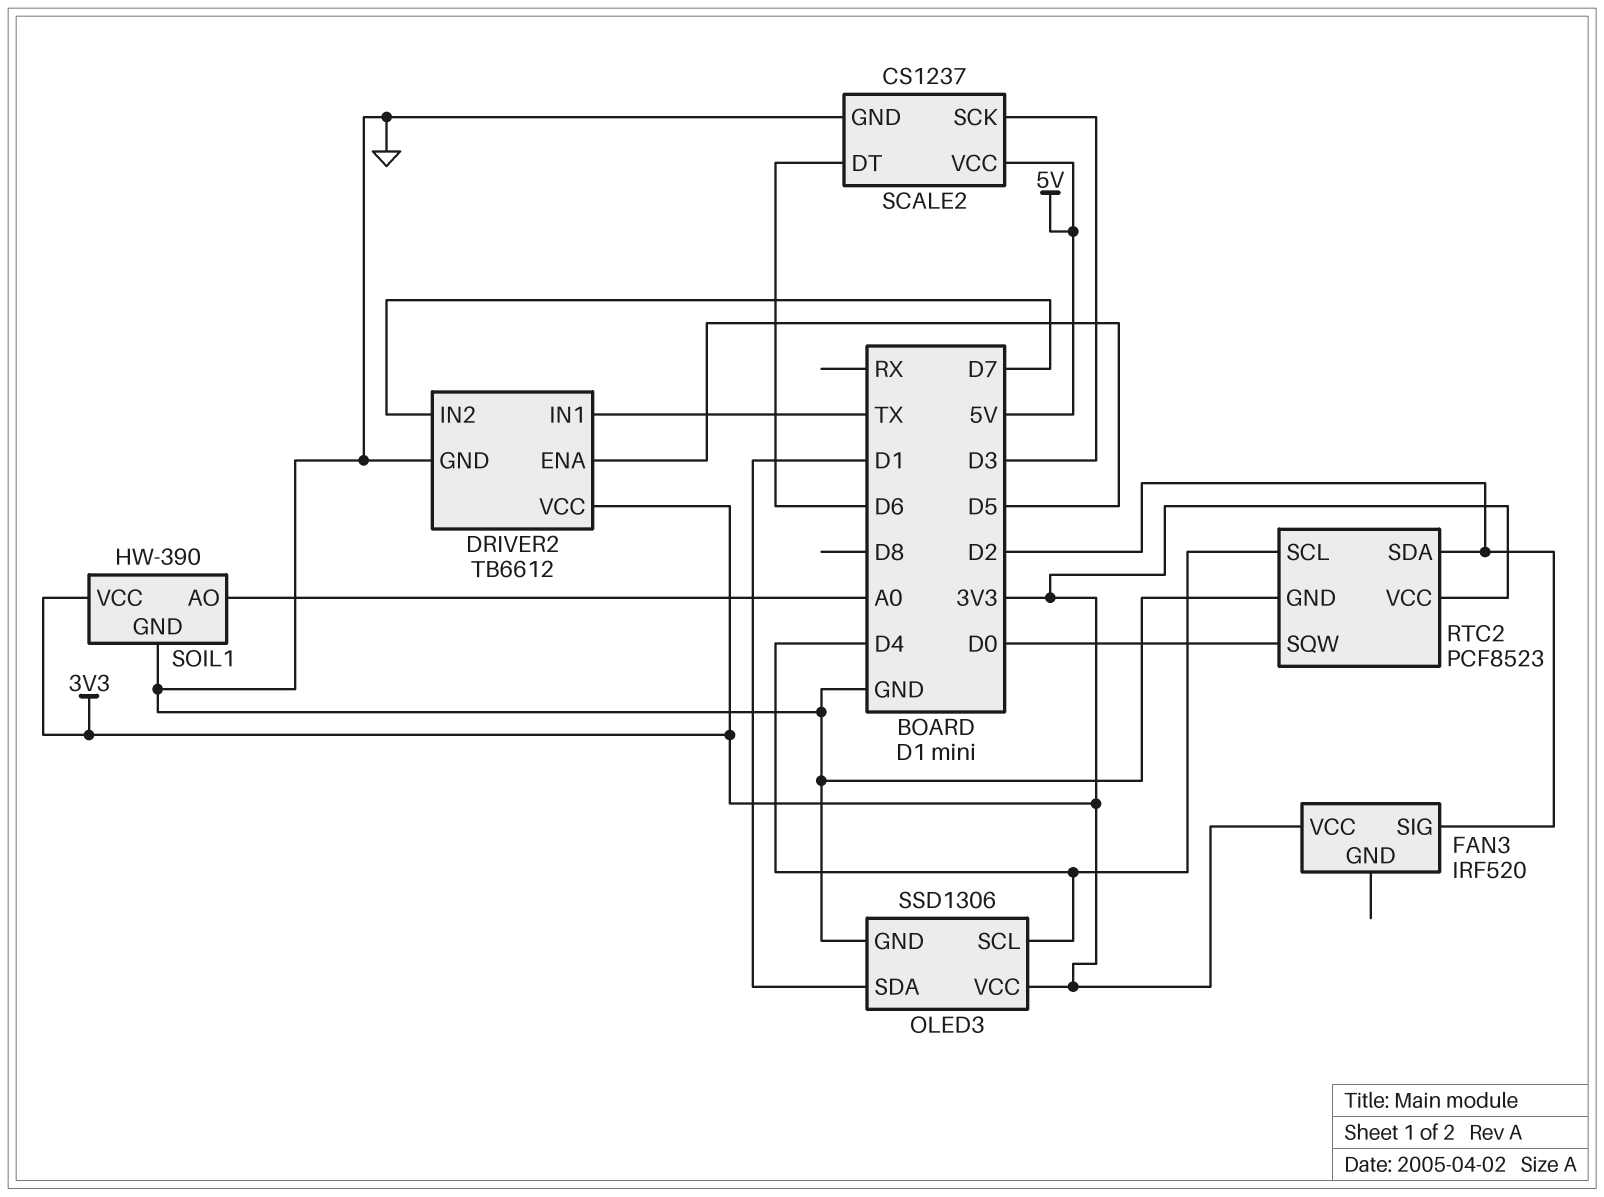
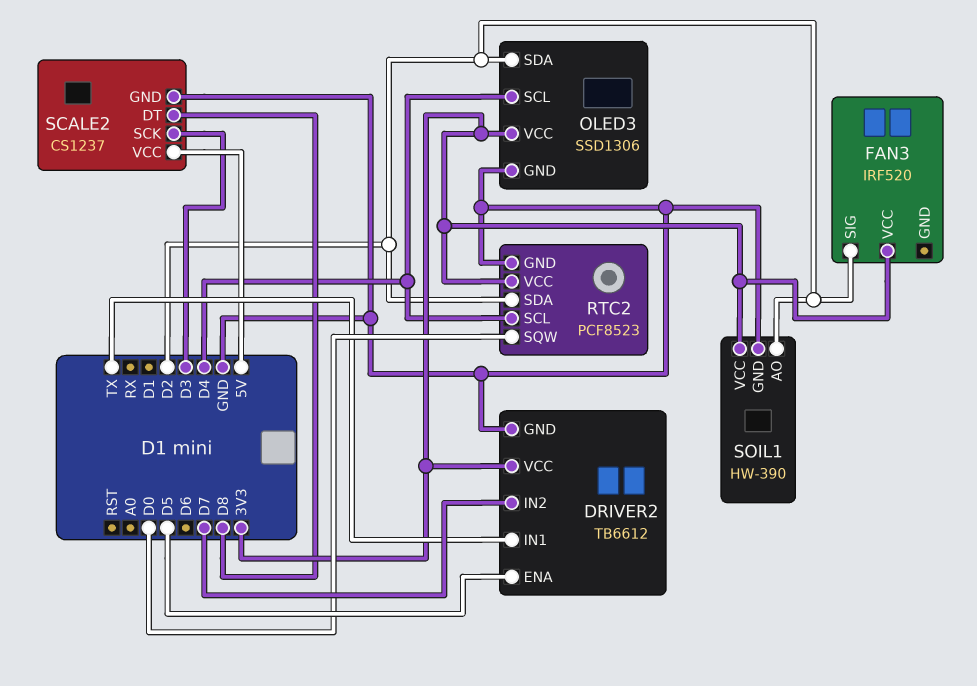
OLED3 pin SDA: D1 -> D2
SCALE2 pin DT: D6 -> D8
SOIL1 pin AO: A0 -> D2

